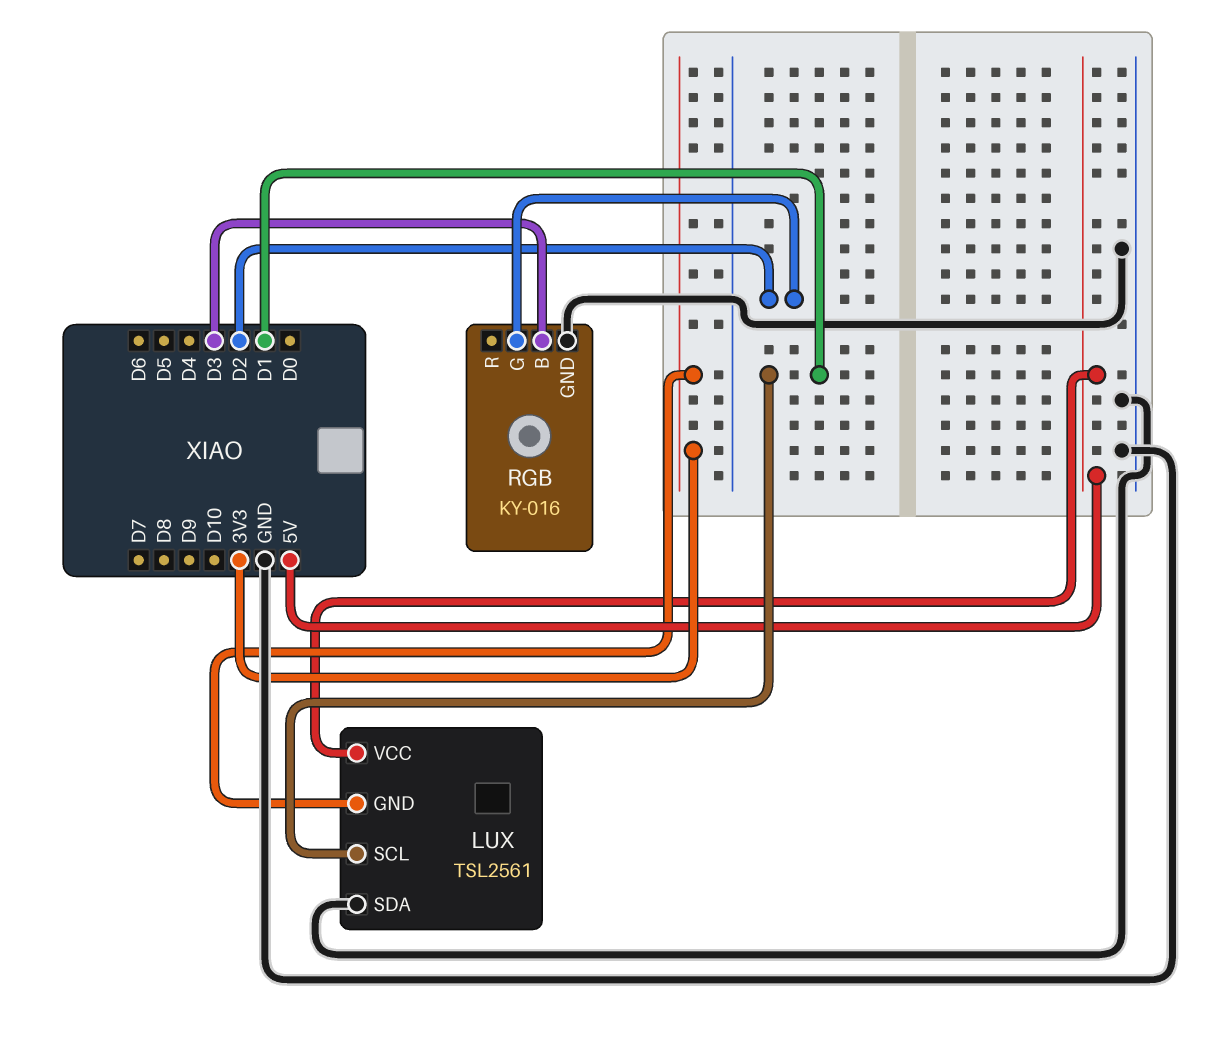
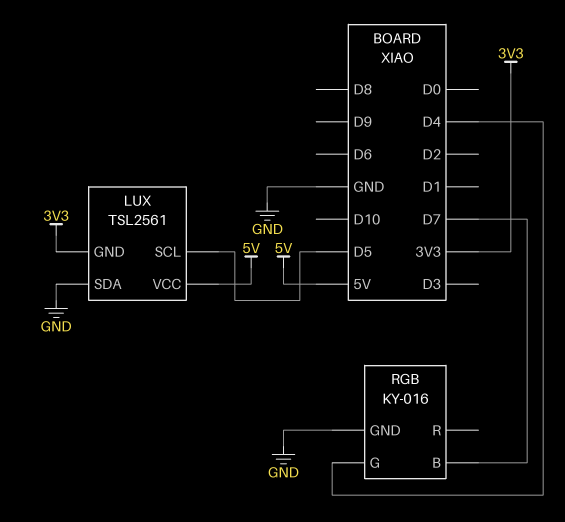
LUX pin SCL: D1 -> D5
RGB pin B: D3 -> D7
RGB pin G: D2 -> D4

